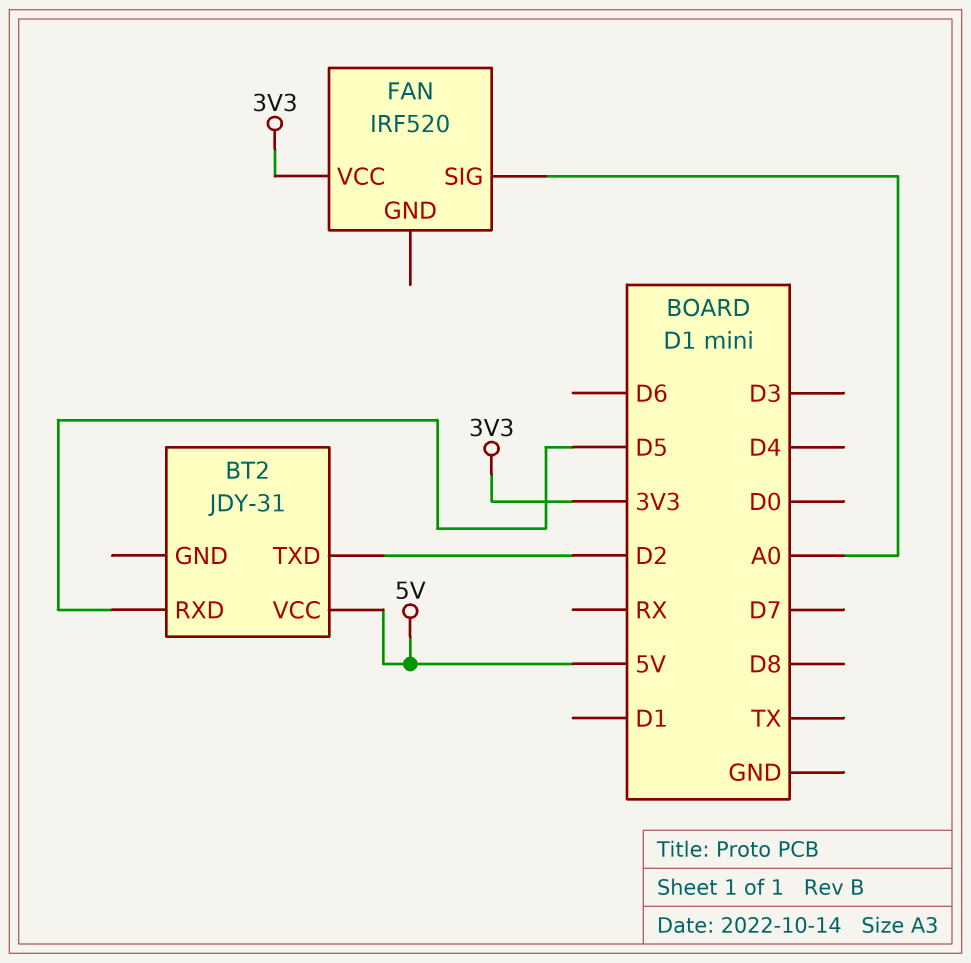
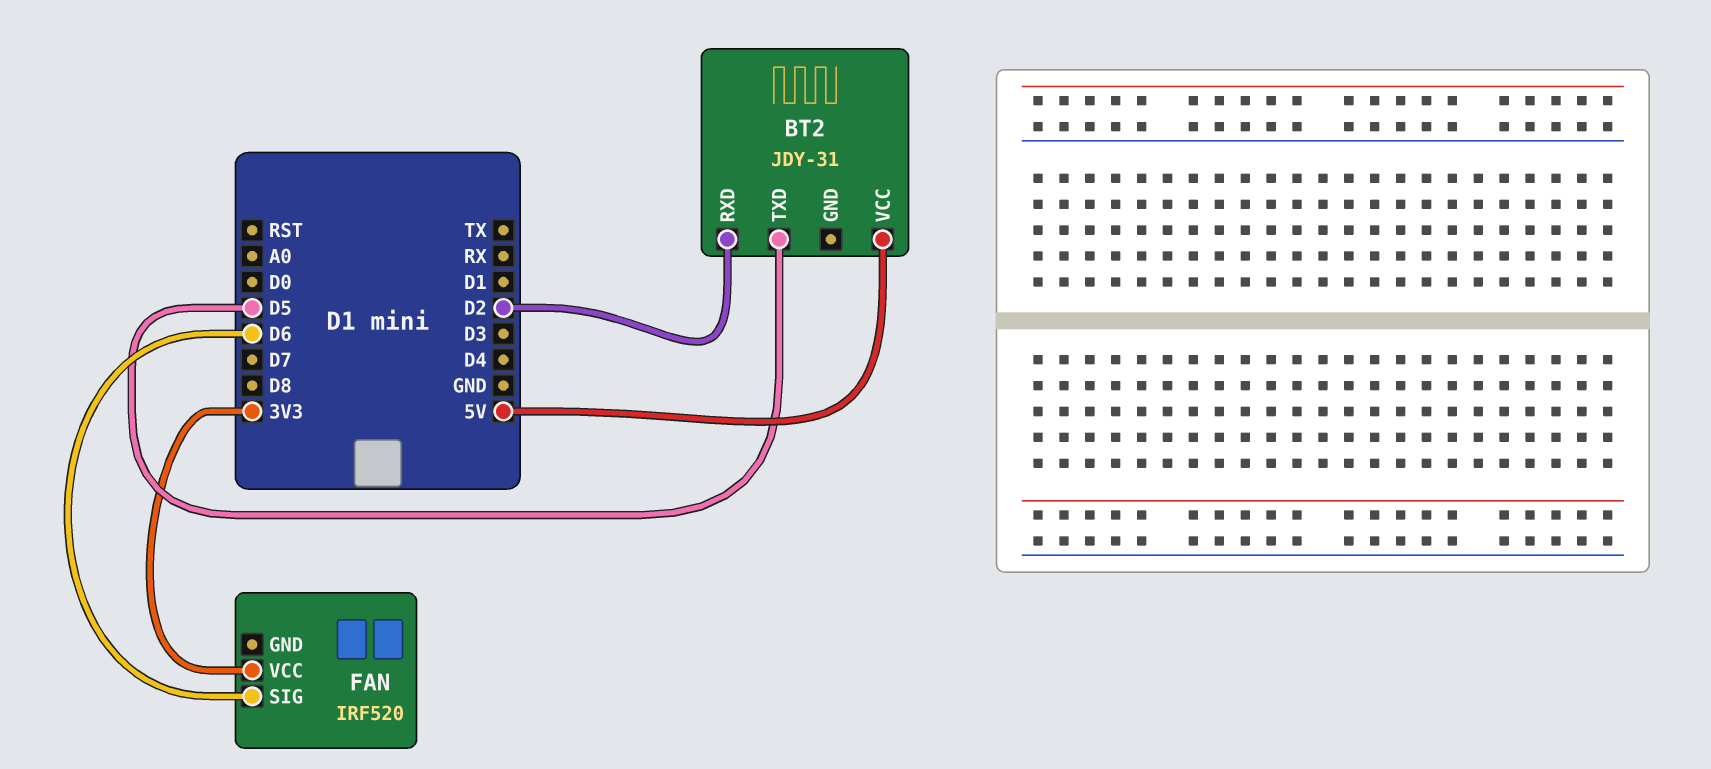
BT2 pin RXD: D5 -> D2
BT2 pin TXD: D2 -> D5
FAN pin SIG: A0 -> D6

